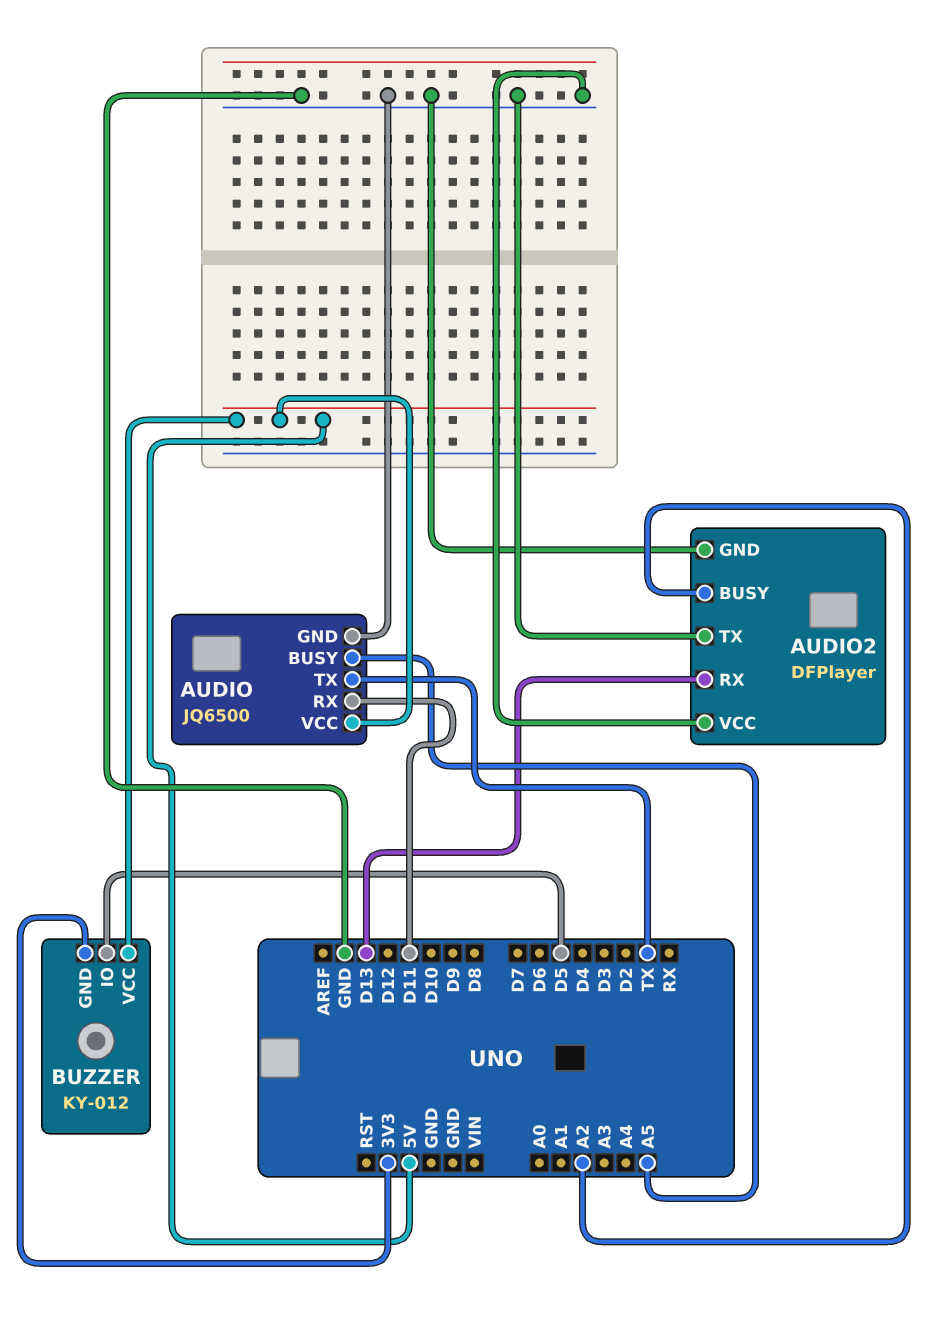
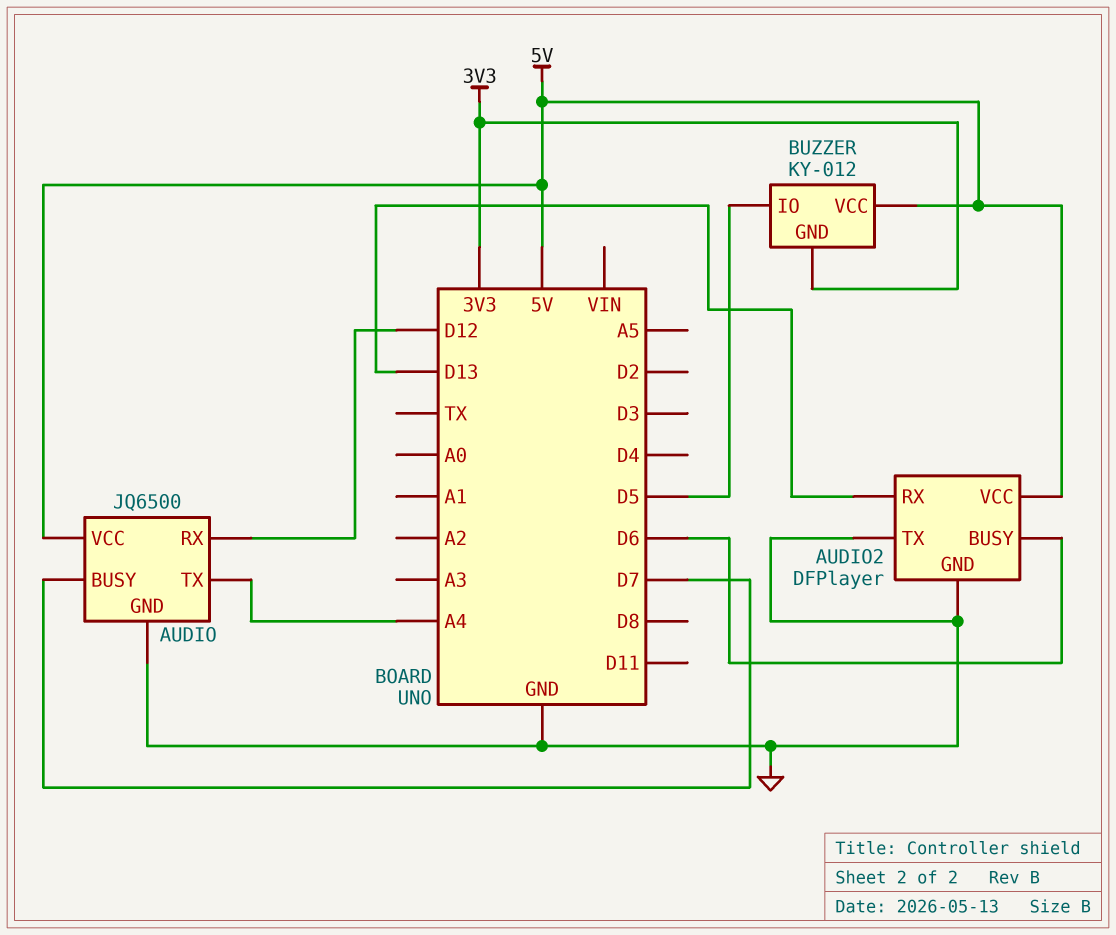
AUDIO pin BUSY: A5 -> D7
AUDIO pin RX: D11 -> D12
AUDIO pin TX: TX -> A4
AUDIO2 pin BUSY: A2 -> D6
AUDIO2 pin VCC: GND -> 5V

